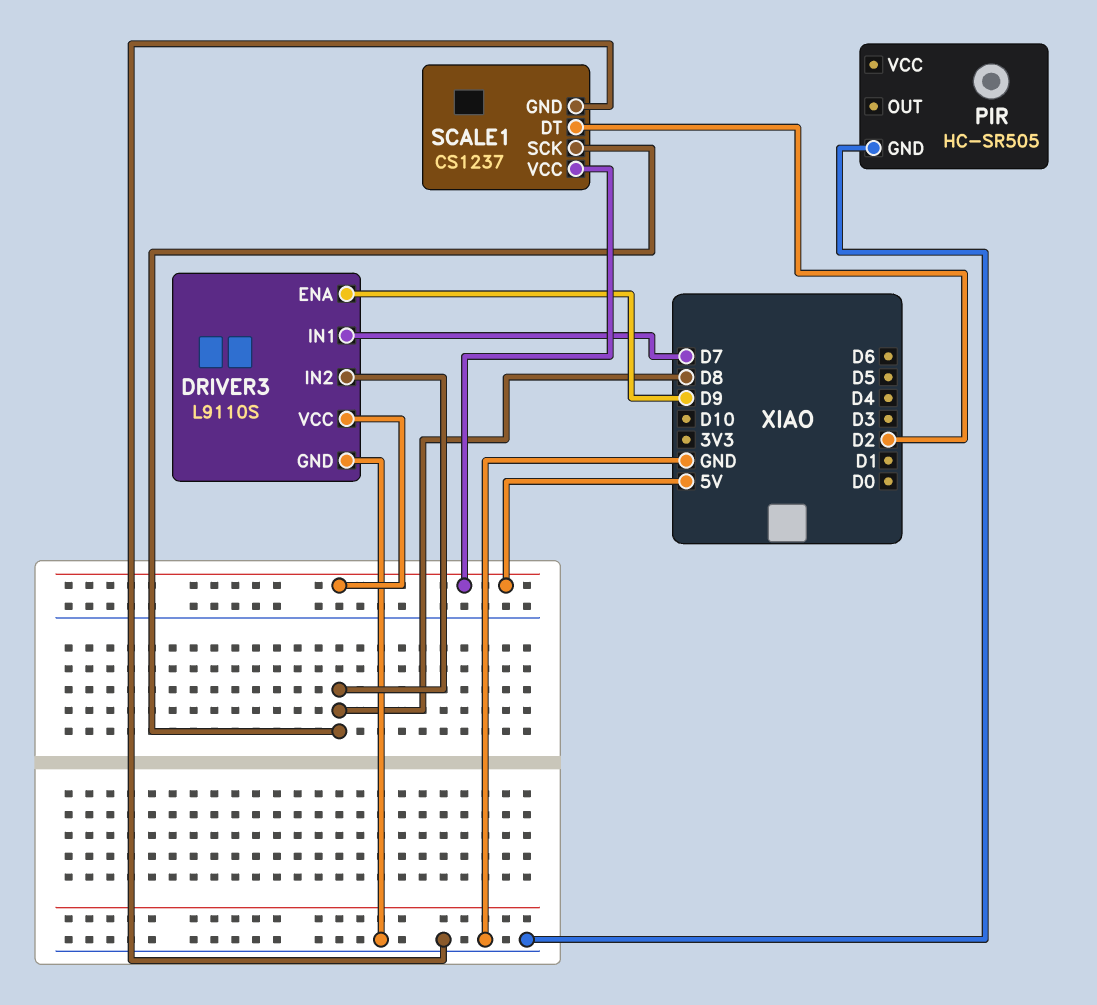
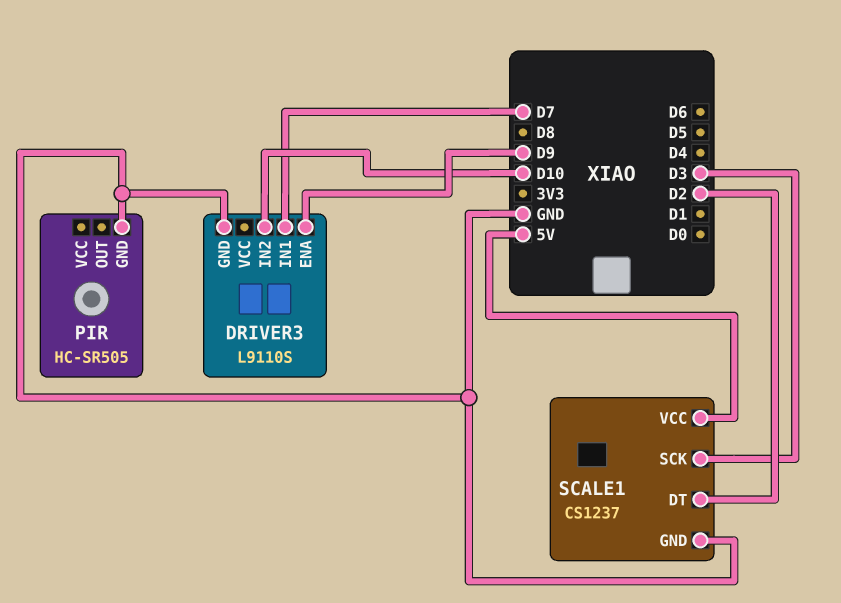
DRIVER3 pin IN2: D8 -> D10
DRIVER3 pin VCC: 5V -> none
SCALE1 pin SCK: D8 -> D3

